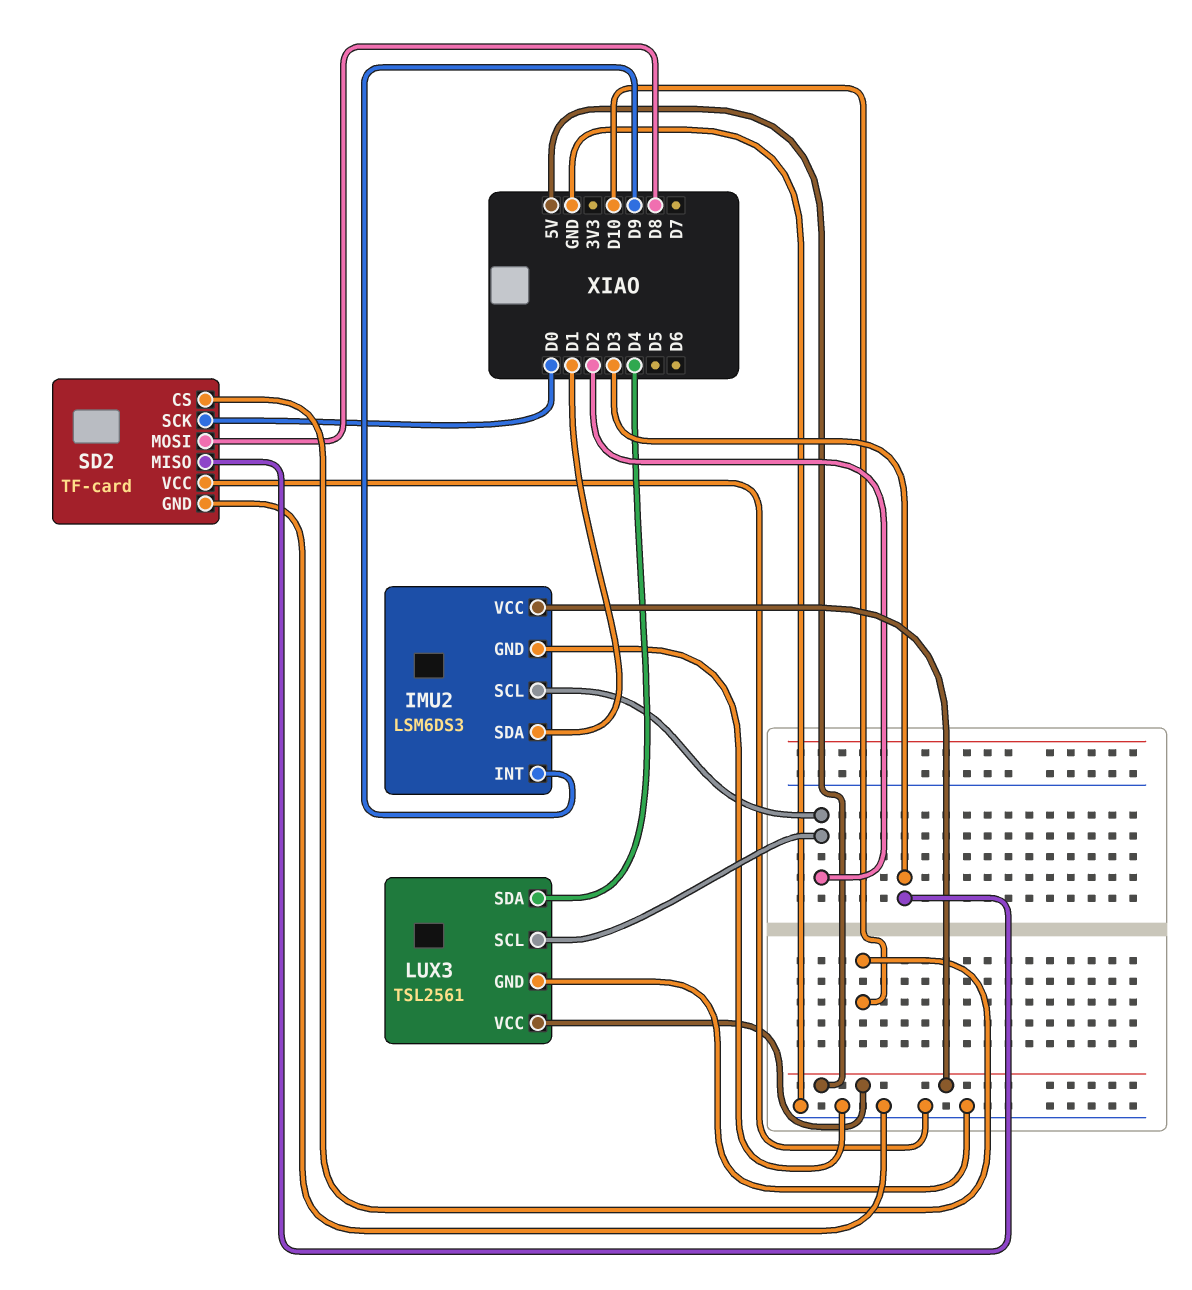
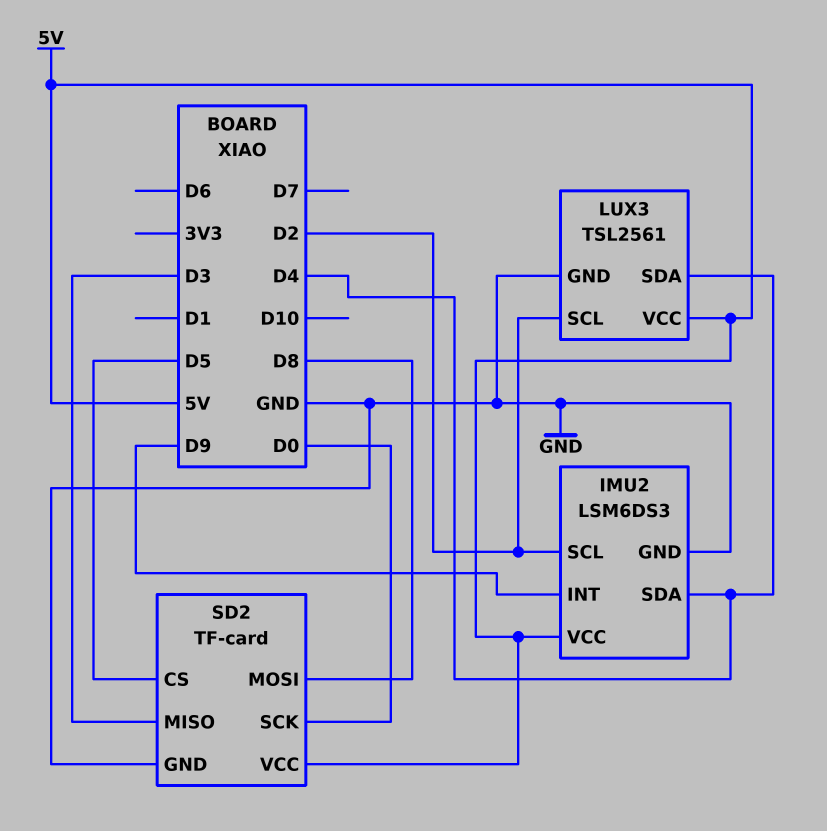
IMU2 pin SDA: D1 -> D4
SD2 pin CS: D10 -> D5
SD2 pin VCC: GND -> 5V

